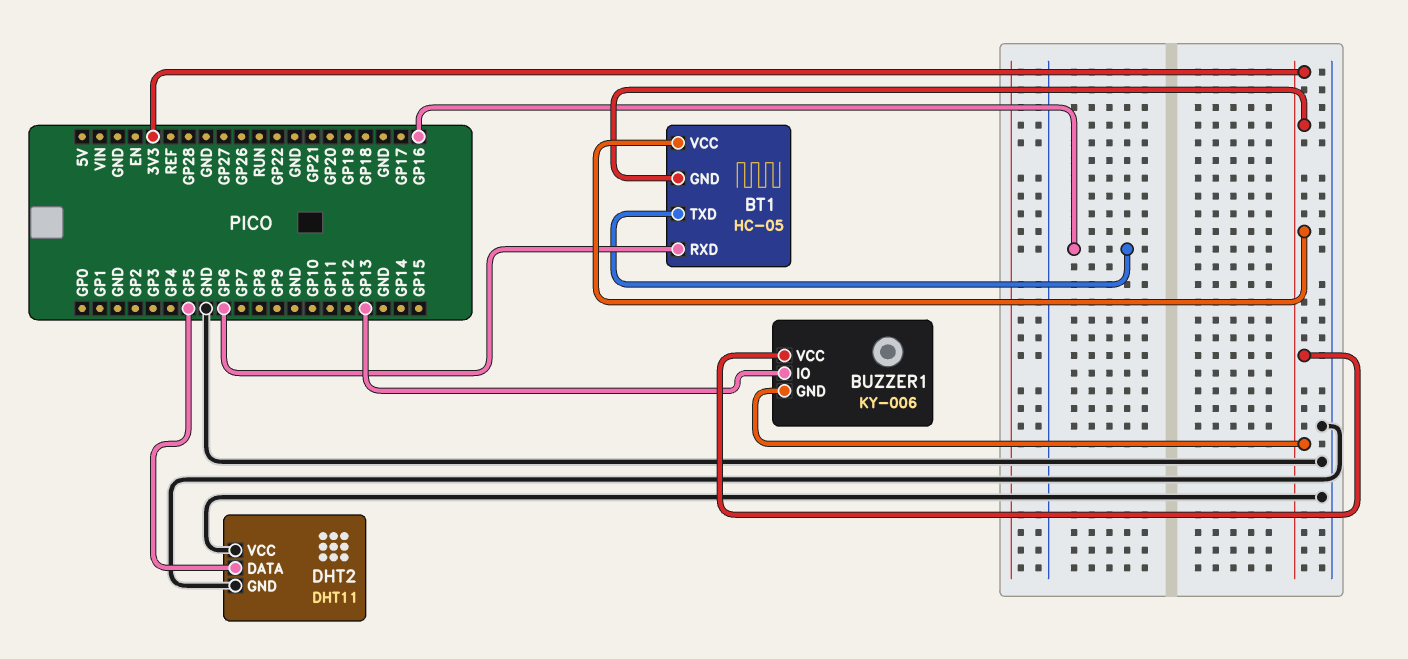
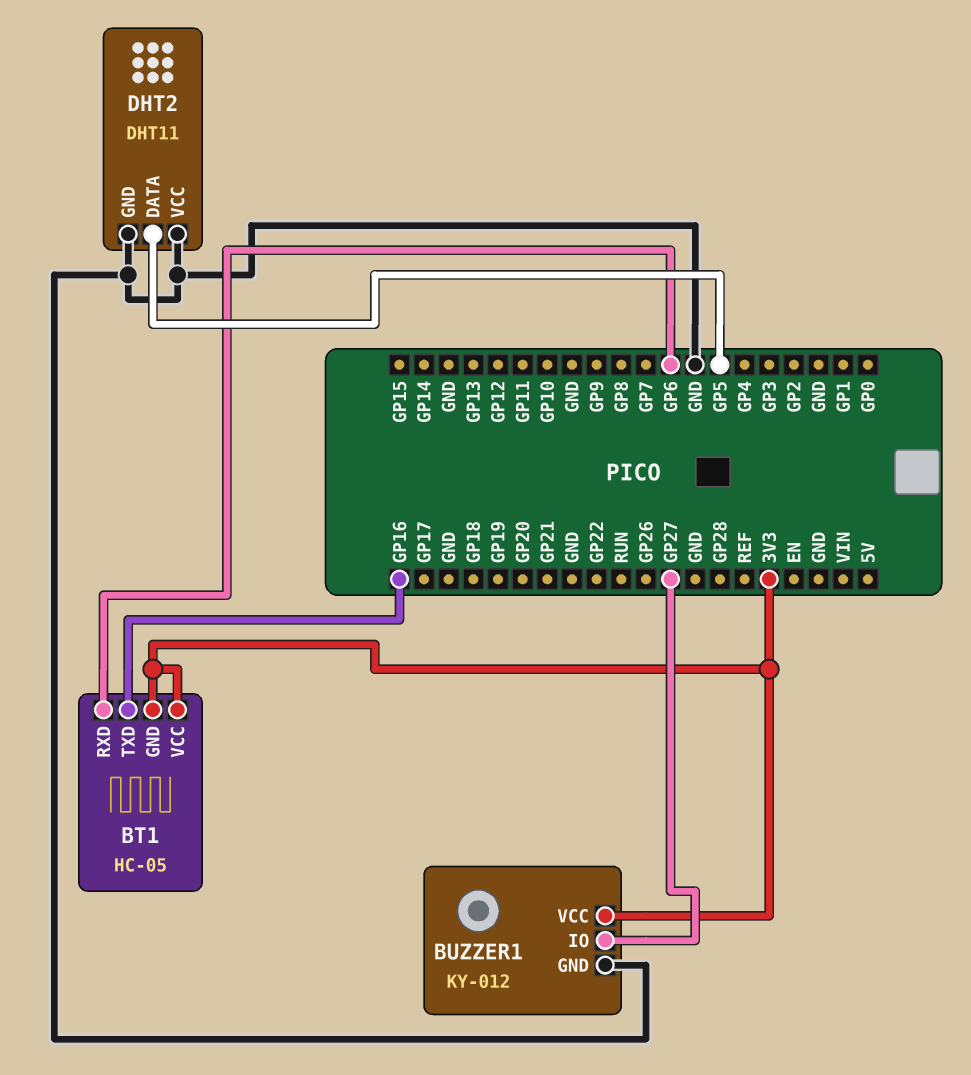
BUZZER1: KY-006 -> KY-012
BUZZER1 pin GND: 3V3 -> GND
BUZZER1 pin IO: GP13 -> GP27

